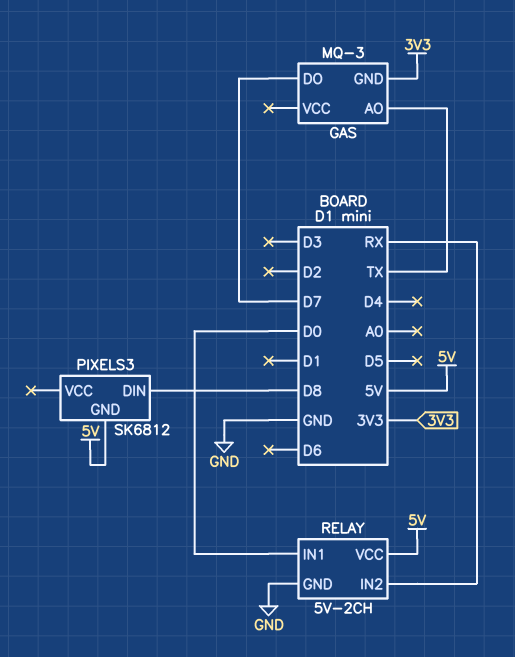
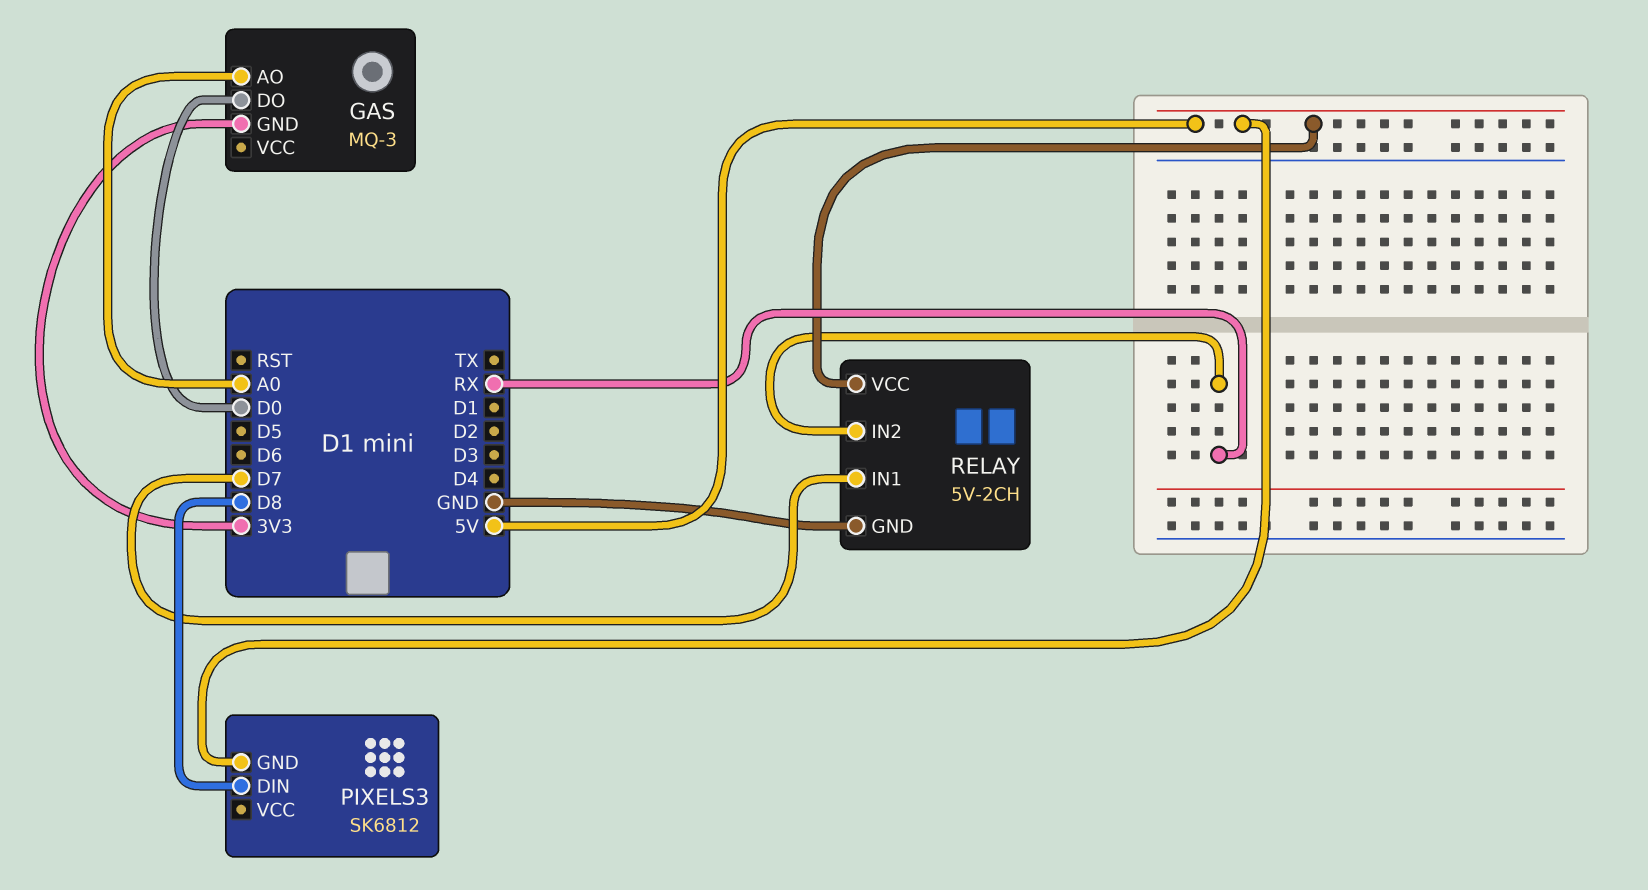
GAS pin AO: TX -> A0
GAS pin DO: D7 -> D0
RELAY pin IN1: D0 -> D7

